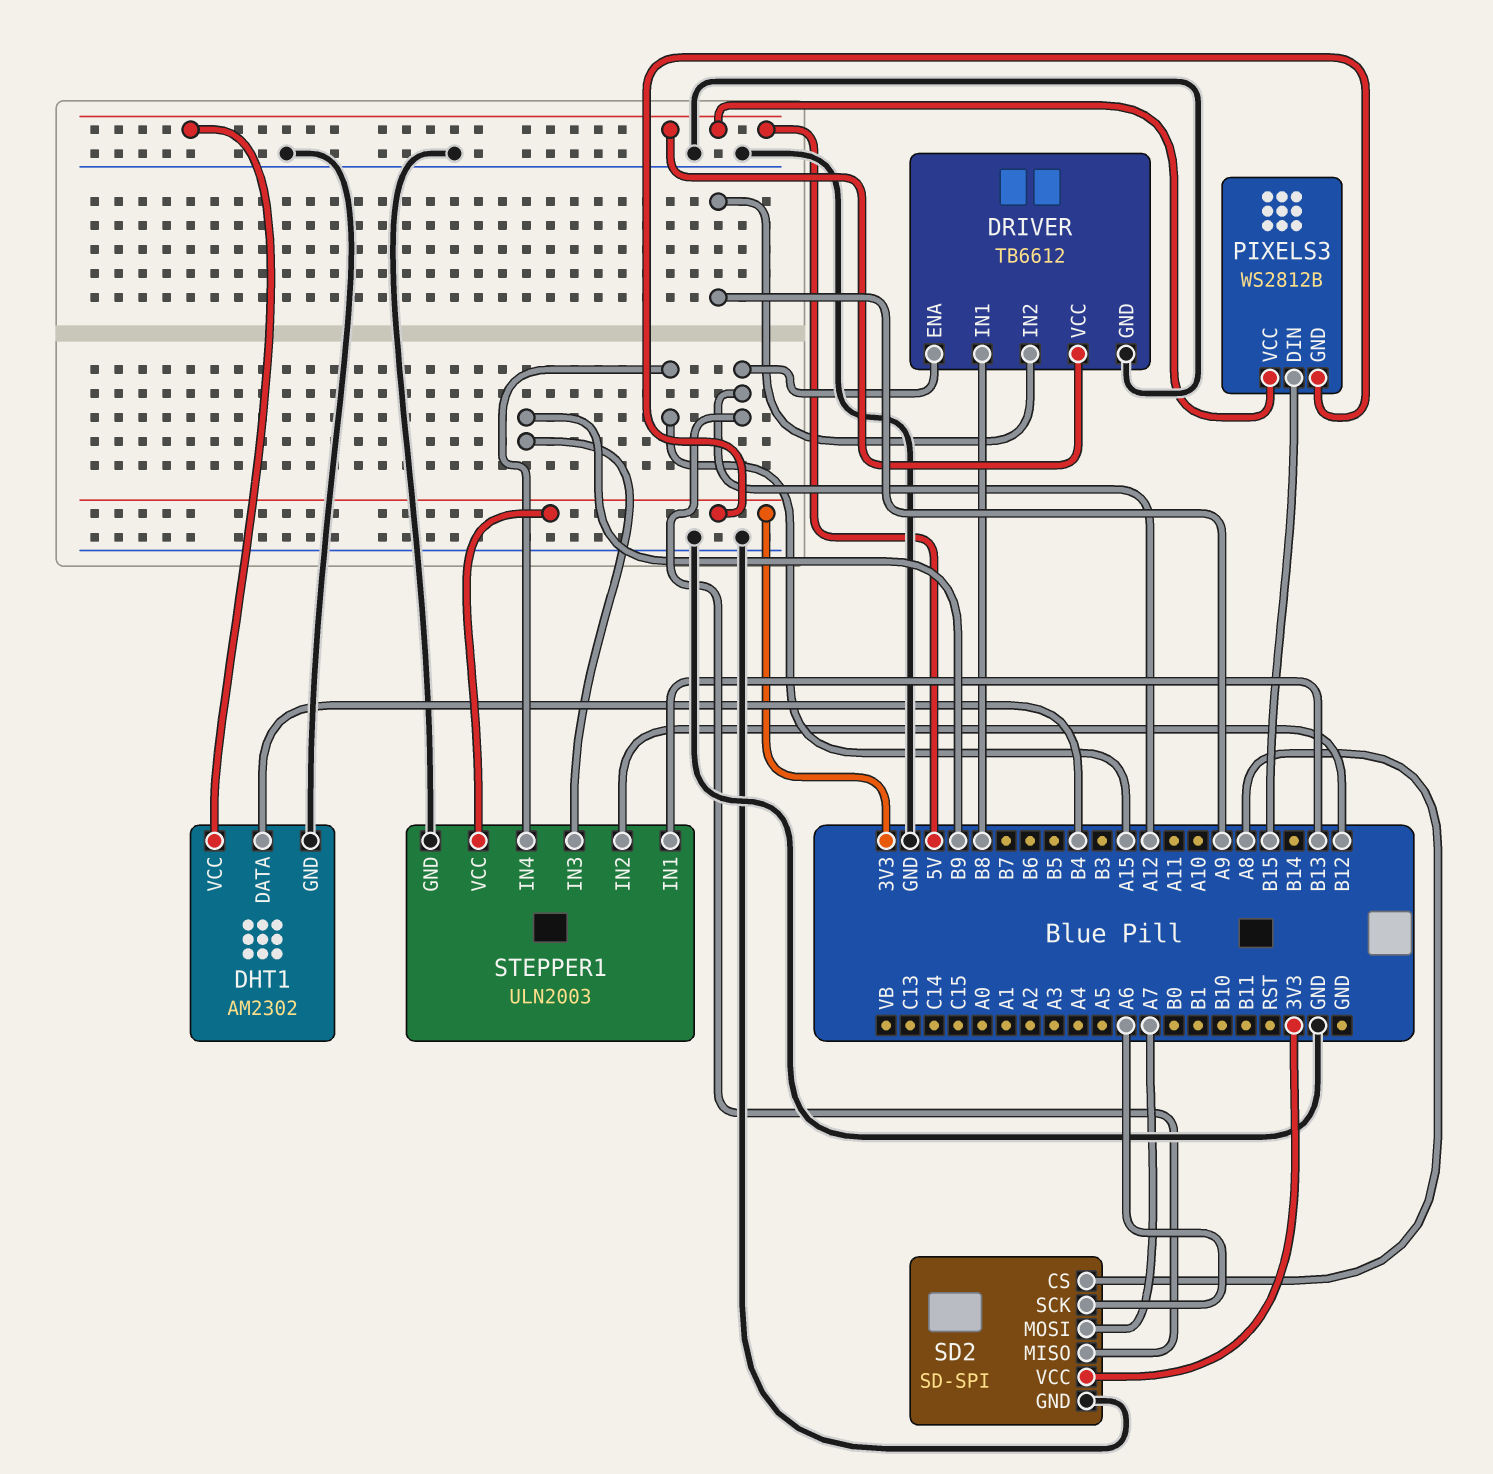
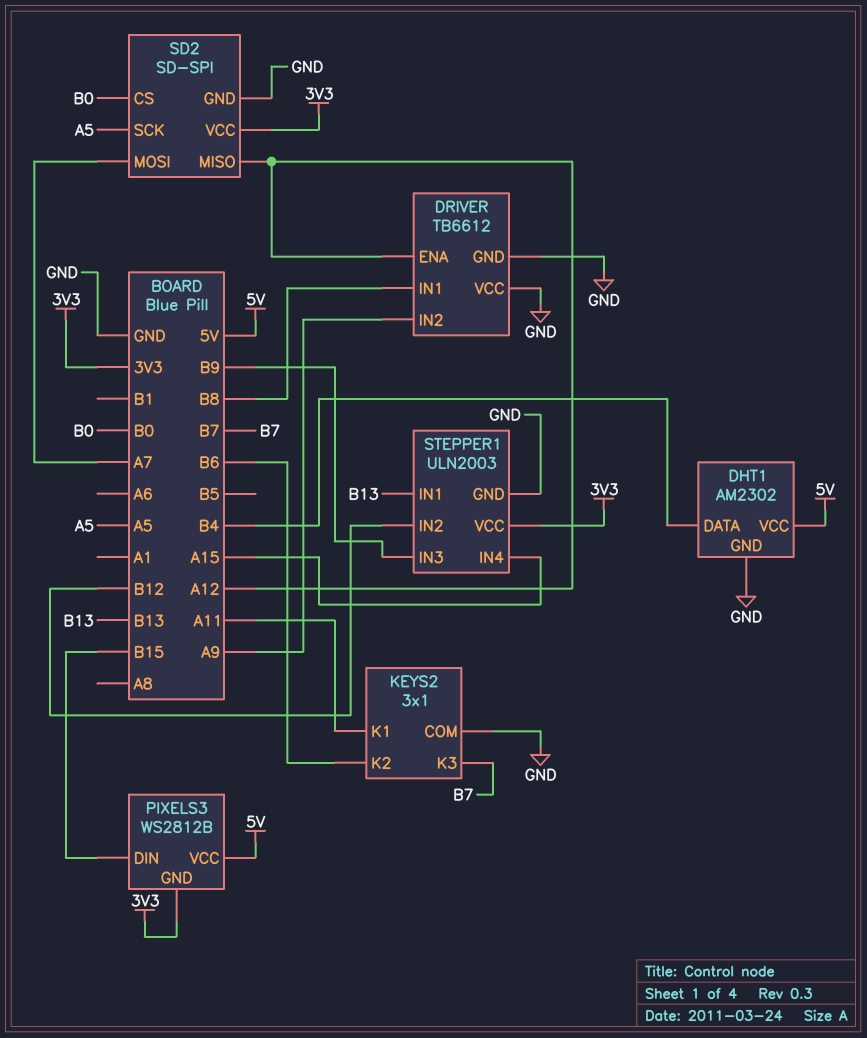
DRIVER pin VCC: 5V -> GND
KEYS2: none -> 3x1
KEYS2 pin COM: none -> GND
KEYS2 pin K1: none -> A11
KEYS2 pin K2: none -> B6
KEYS2 pin K3: none -> B7
SD2 pin CS: A8 -> B0
SD2 pin SCK: A6 -> A5

